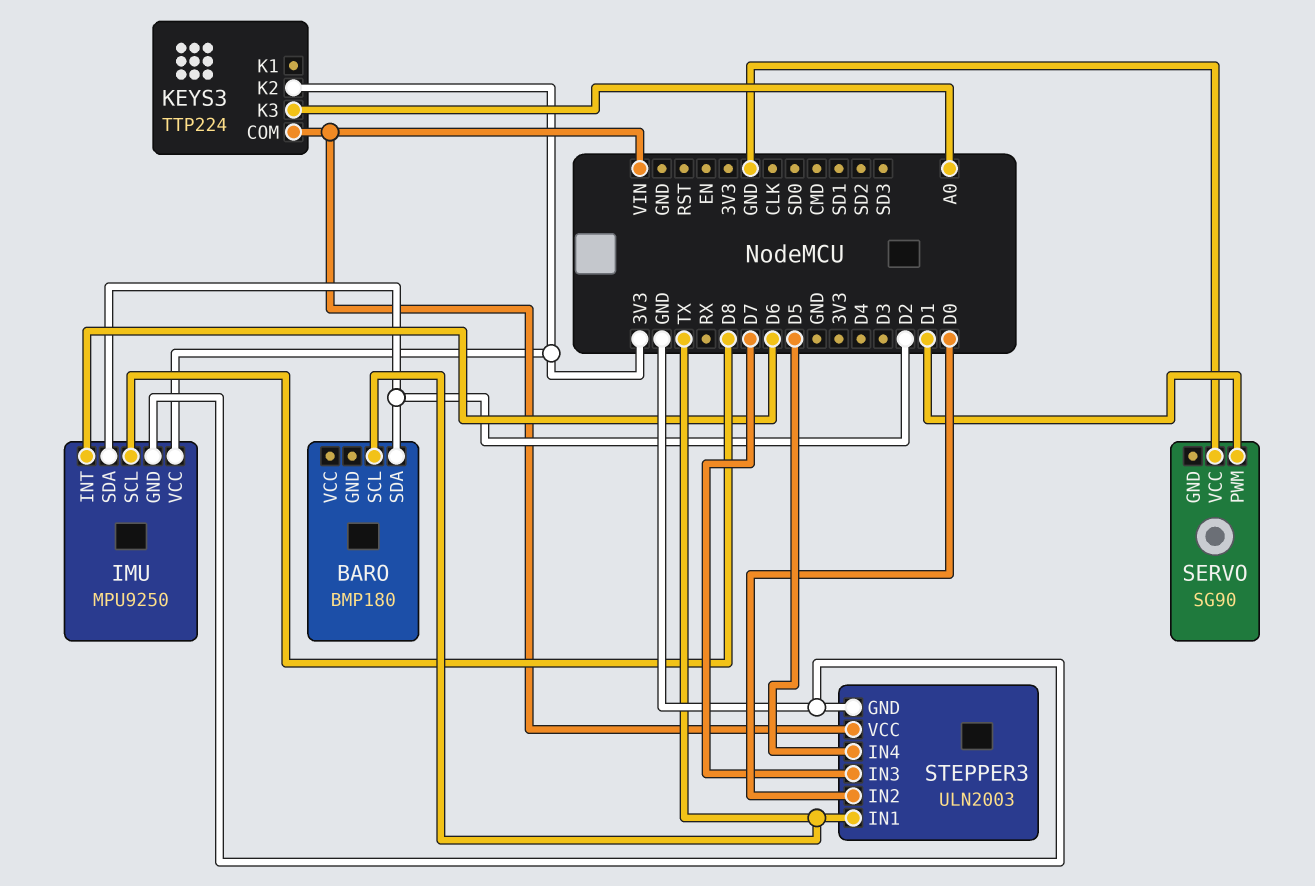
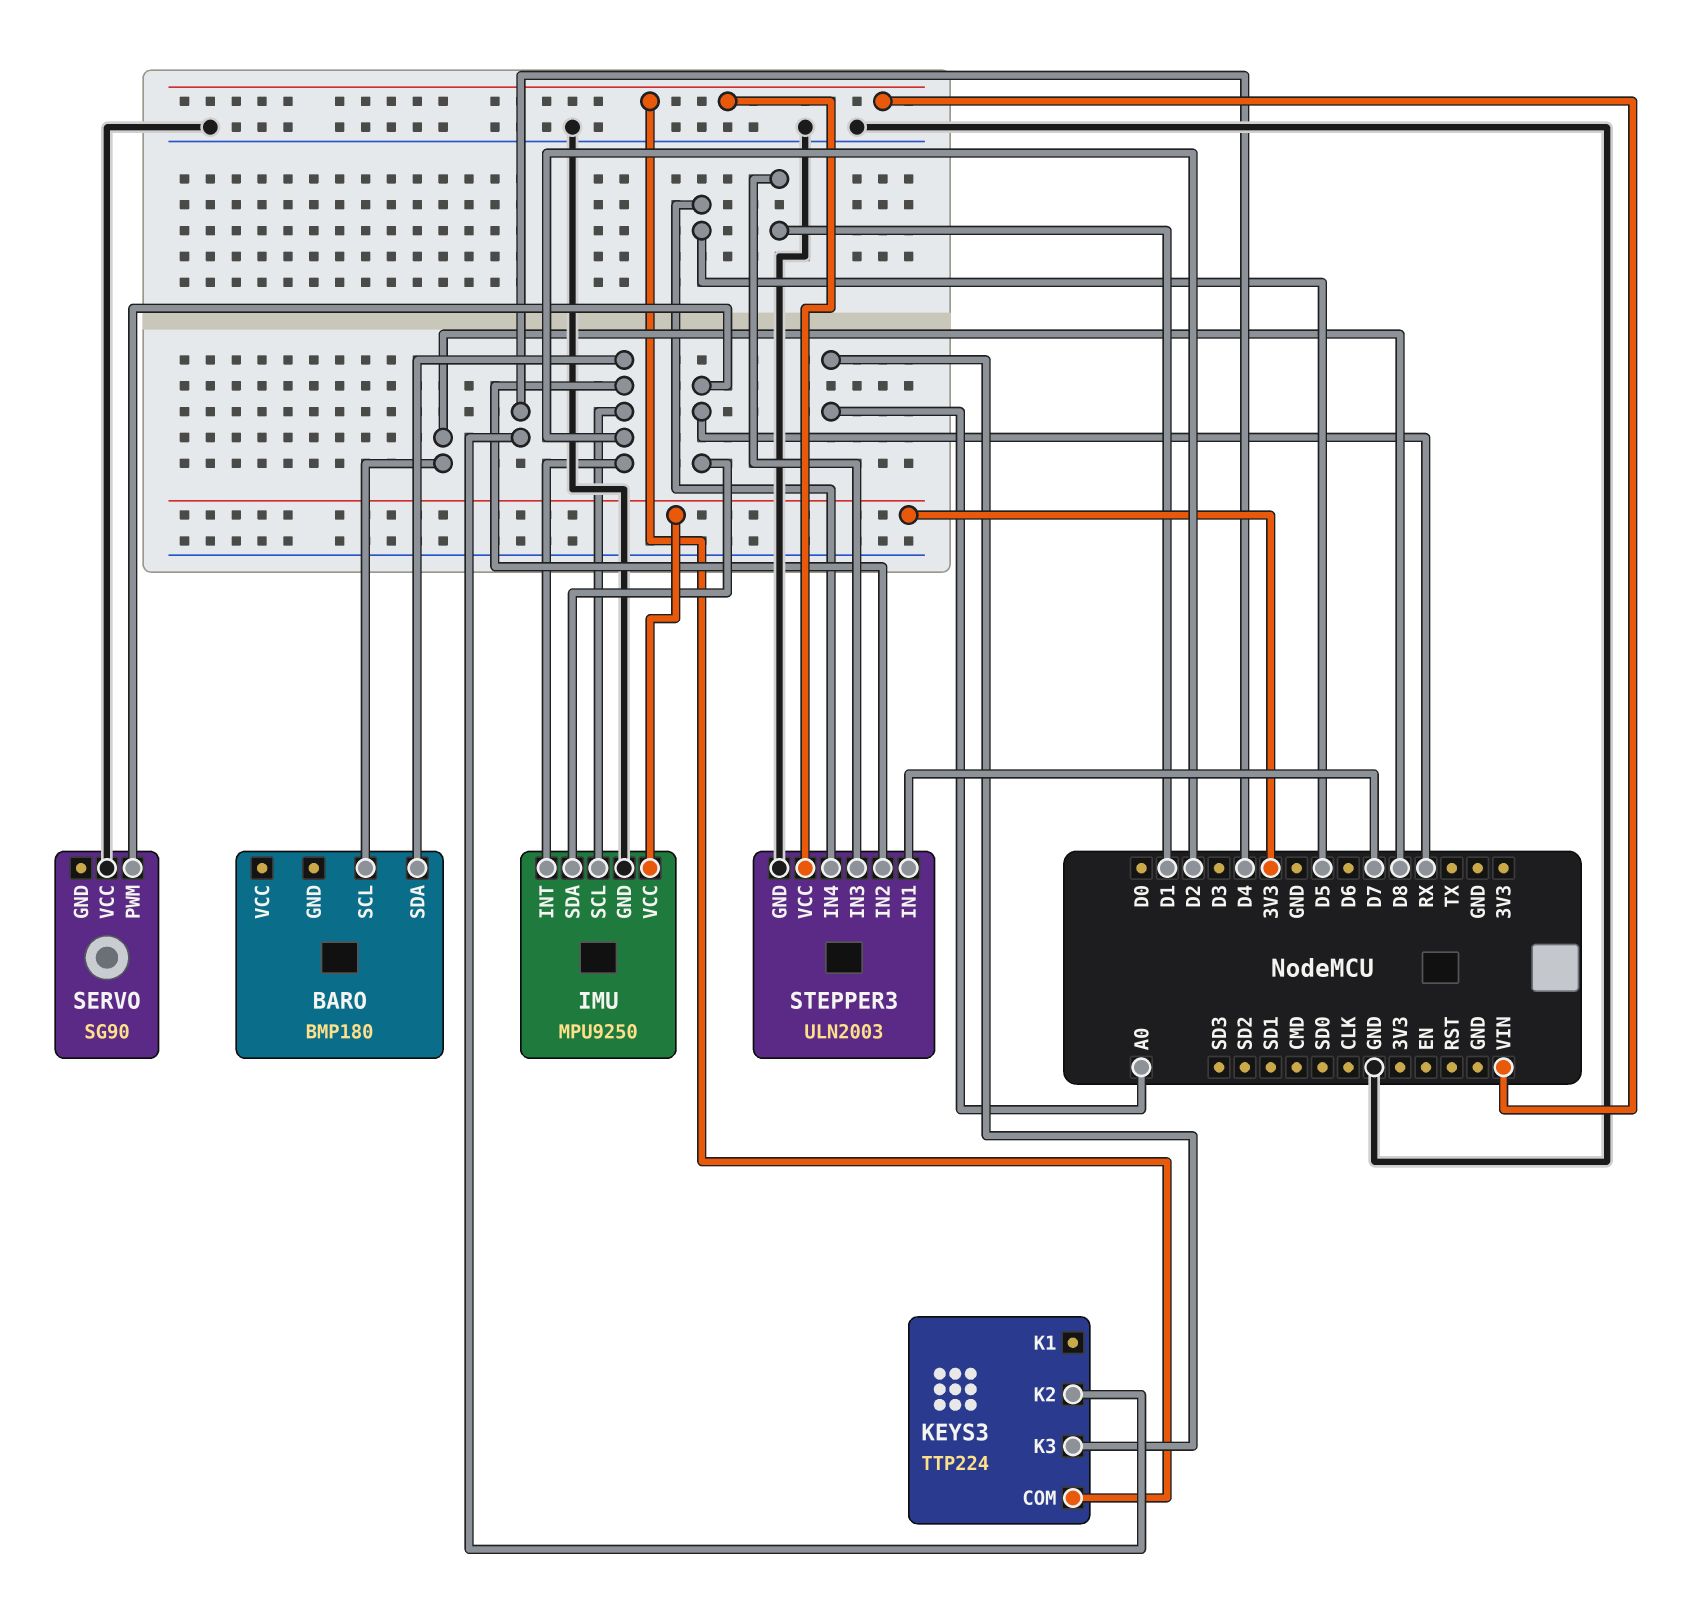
BARO pin SCL: TX -> D8
IMU pin INT: D6 -> D2
IMU pin SCL: D8 -> D2
IMU pin SDA: D2 -> RX
KEYS3 pin K2: 3V3 -> D4
SERVO pin PWM: D1 -> RX
STEPPER3 pin IN1: TX -> D7
STEPPER3 pin IN2: D0 -> D2
STEPPER3 pin IN3: D7 -> D1

